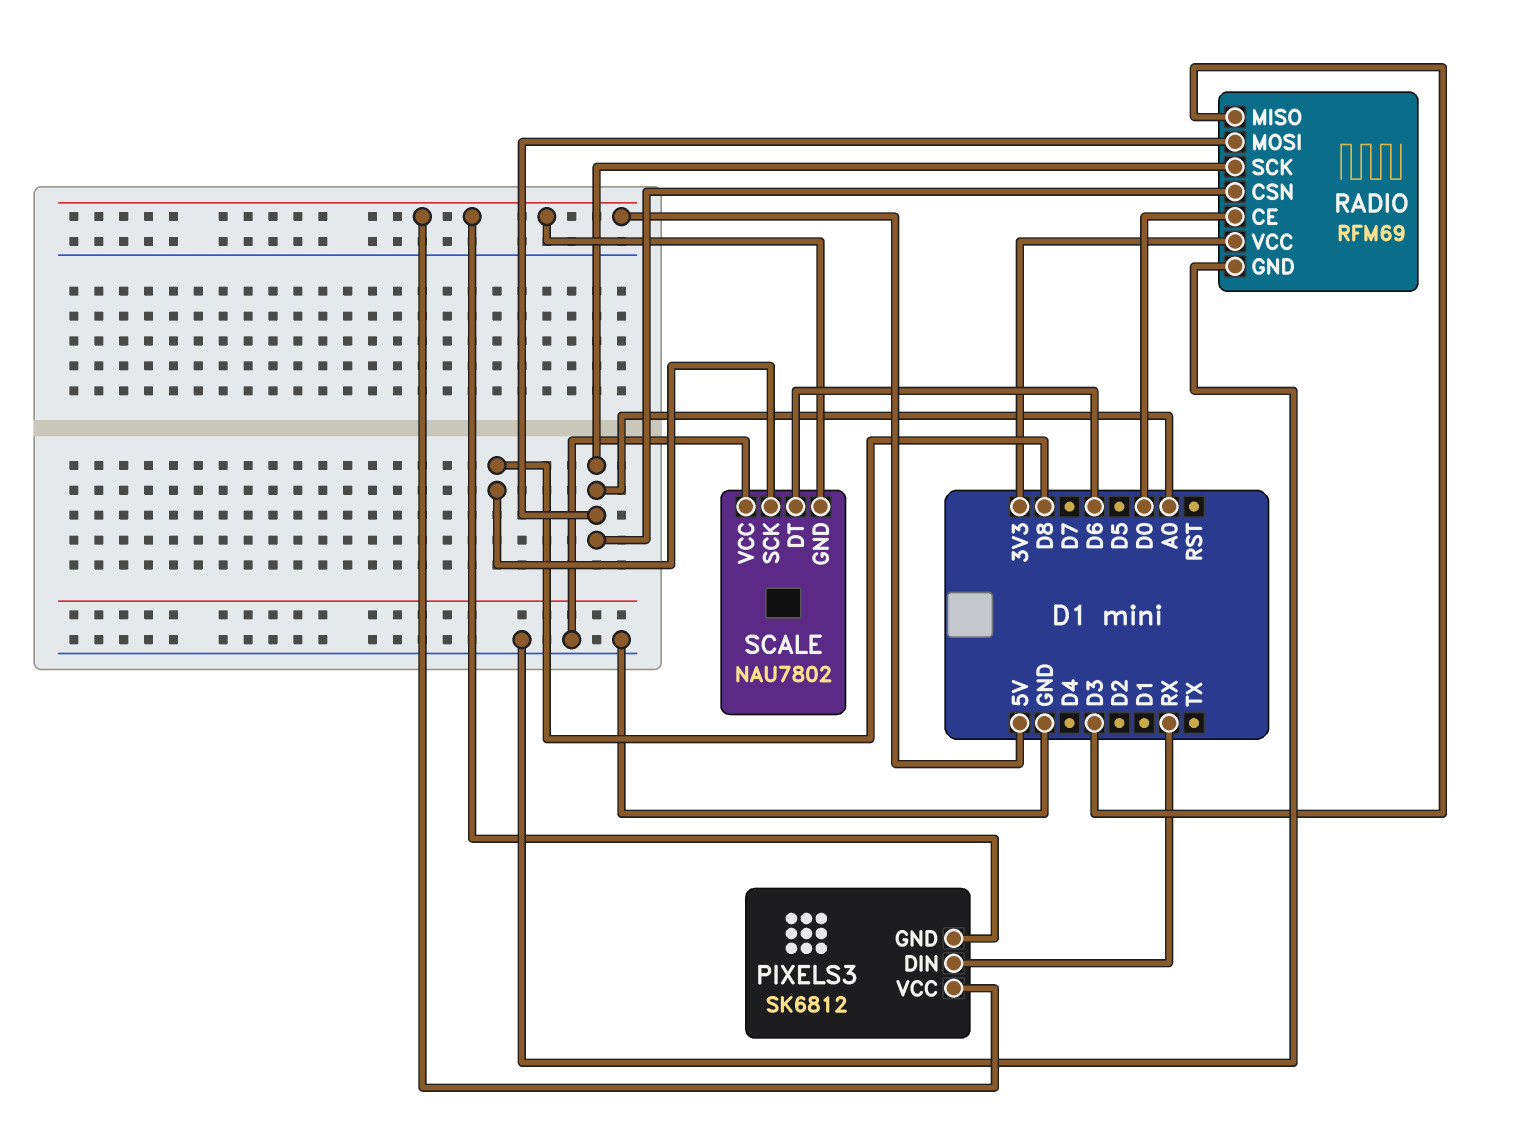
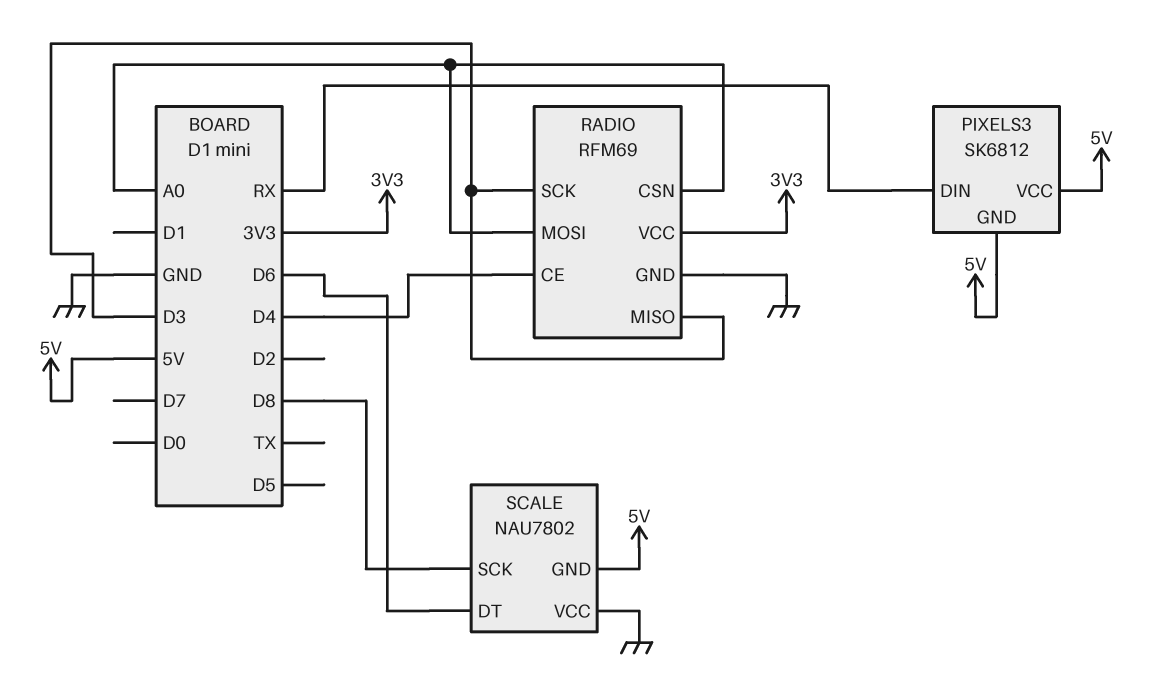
RADIO pin CE: D0 -> D4
RADIO pin SCK: A0 -> D3

